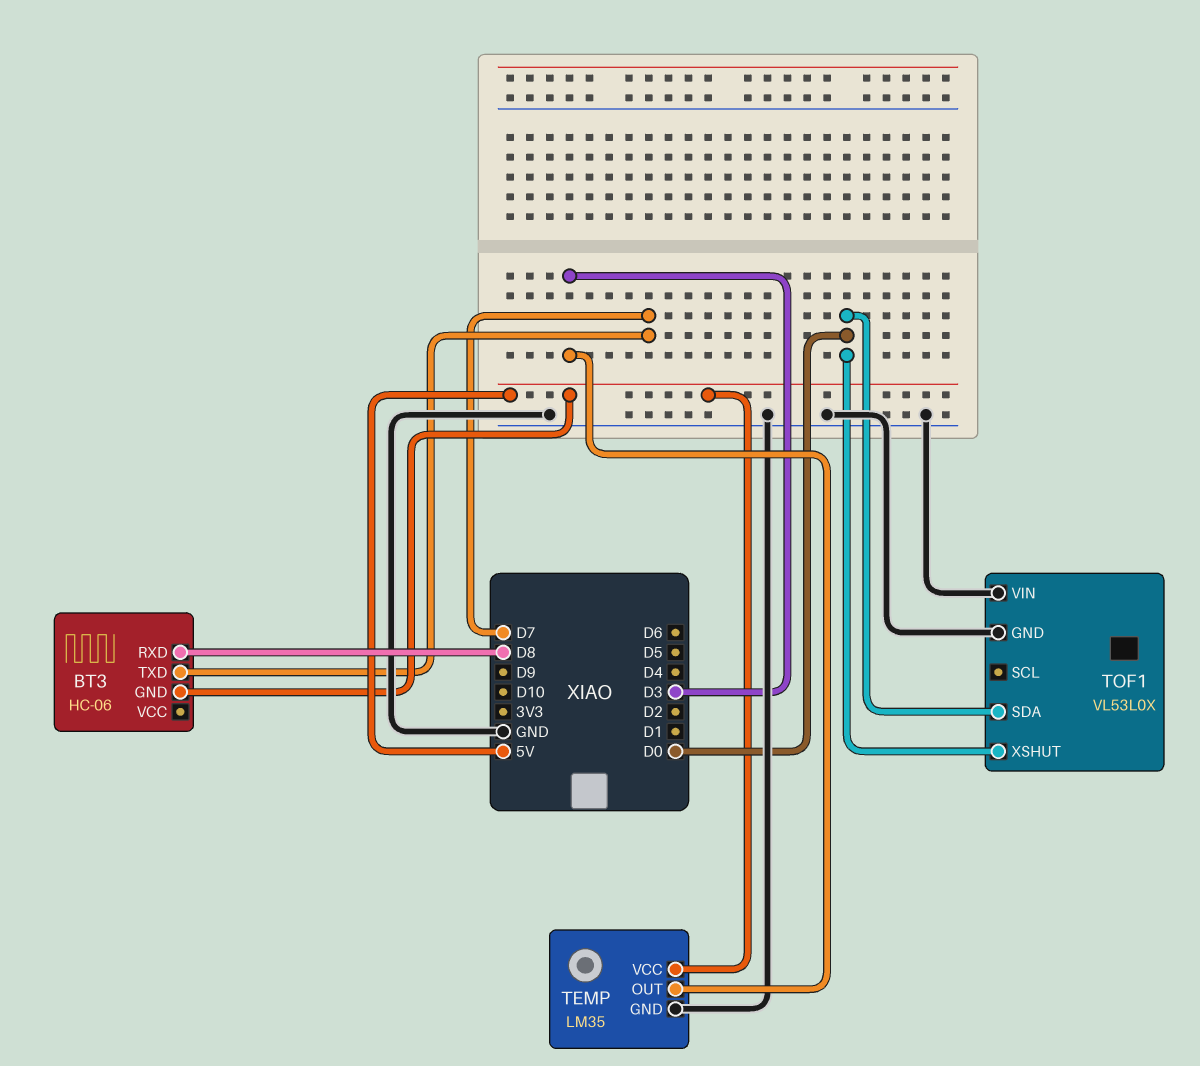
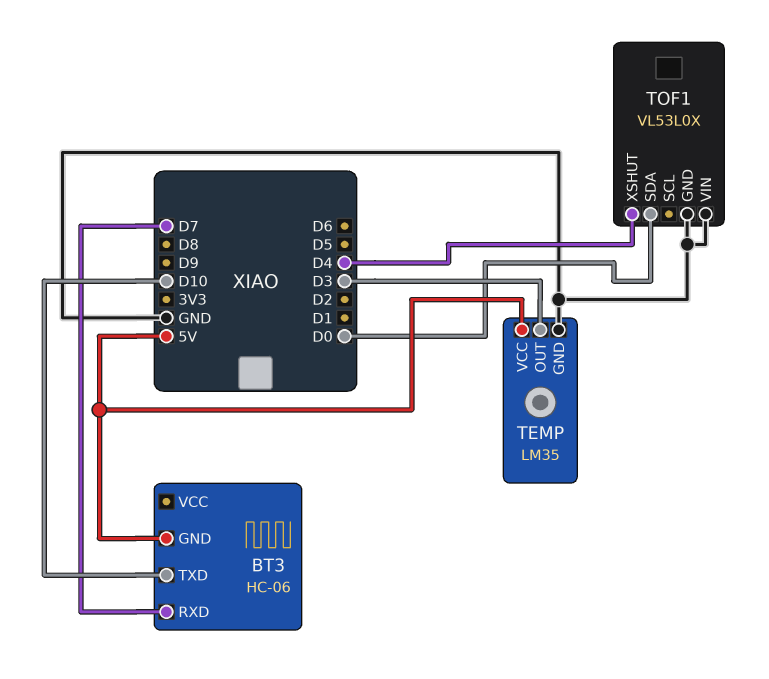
BT3 pin RXD: D8 -> D7
BT3 pin TXD: D7 -> D10
TOF1 pin XSHUT: D0 -> D4

